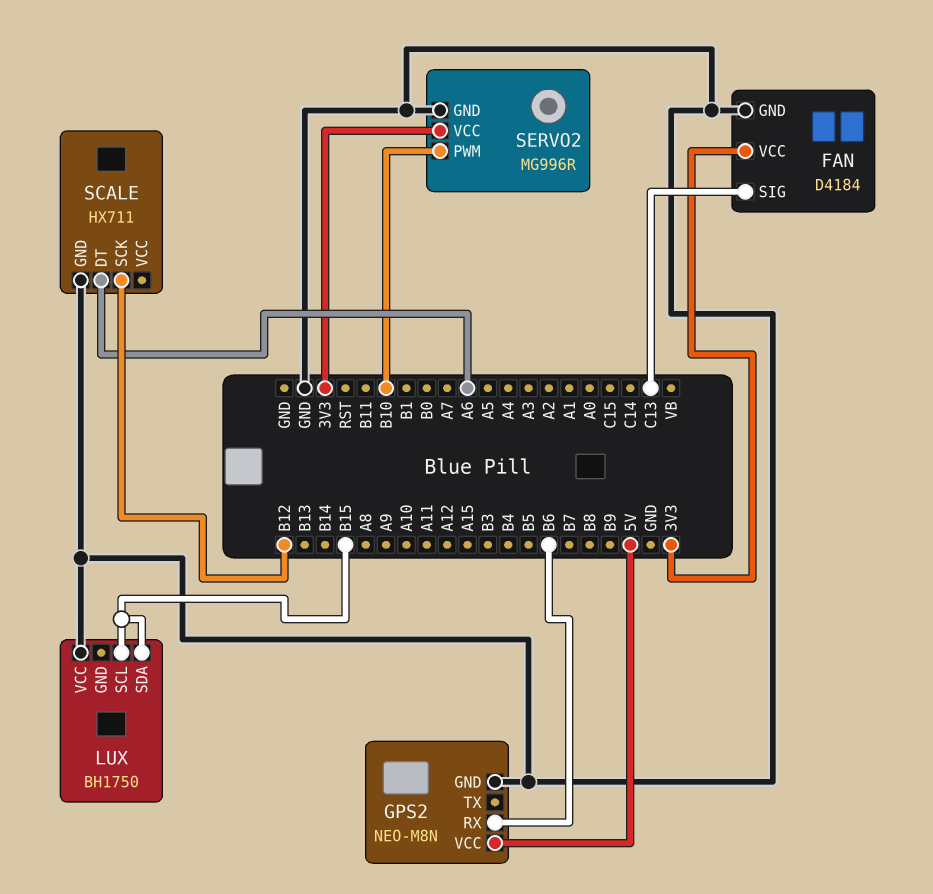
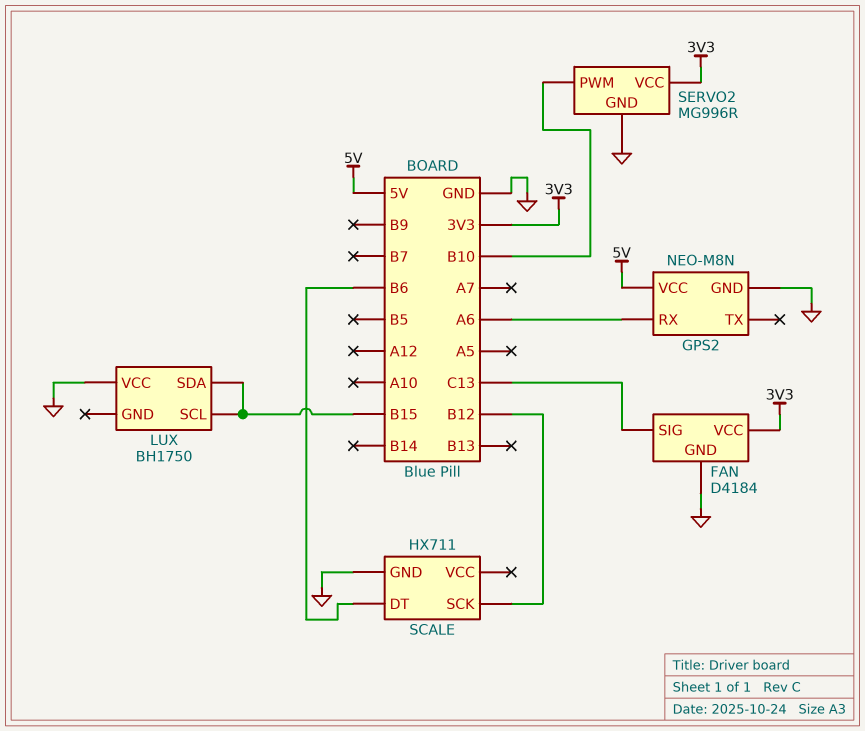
GPS2 pin RX: B6 -> A6
SCALE pin DT: A6 -> B6

